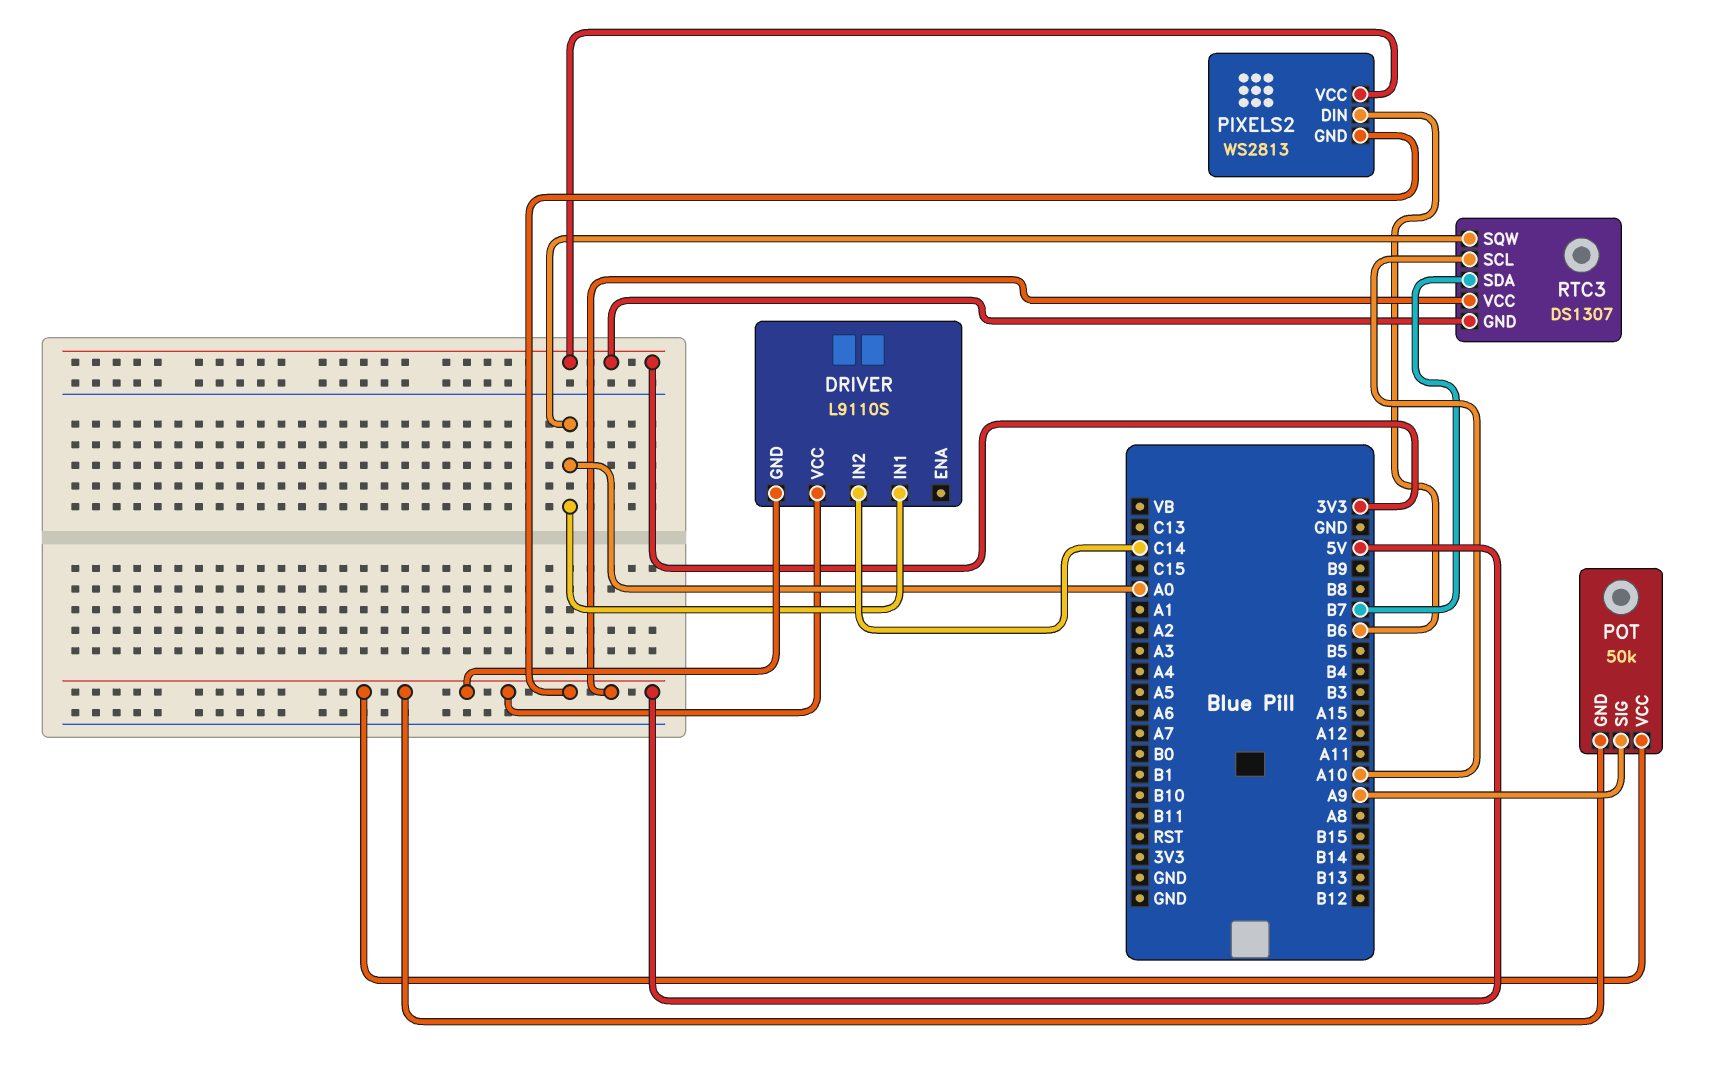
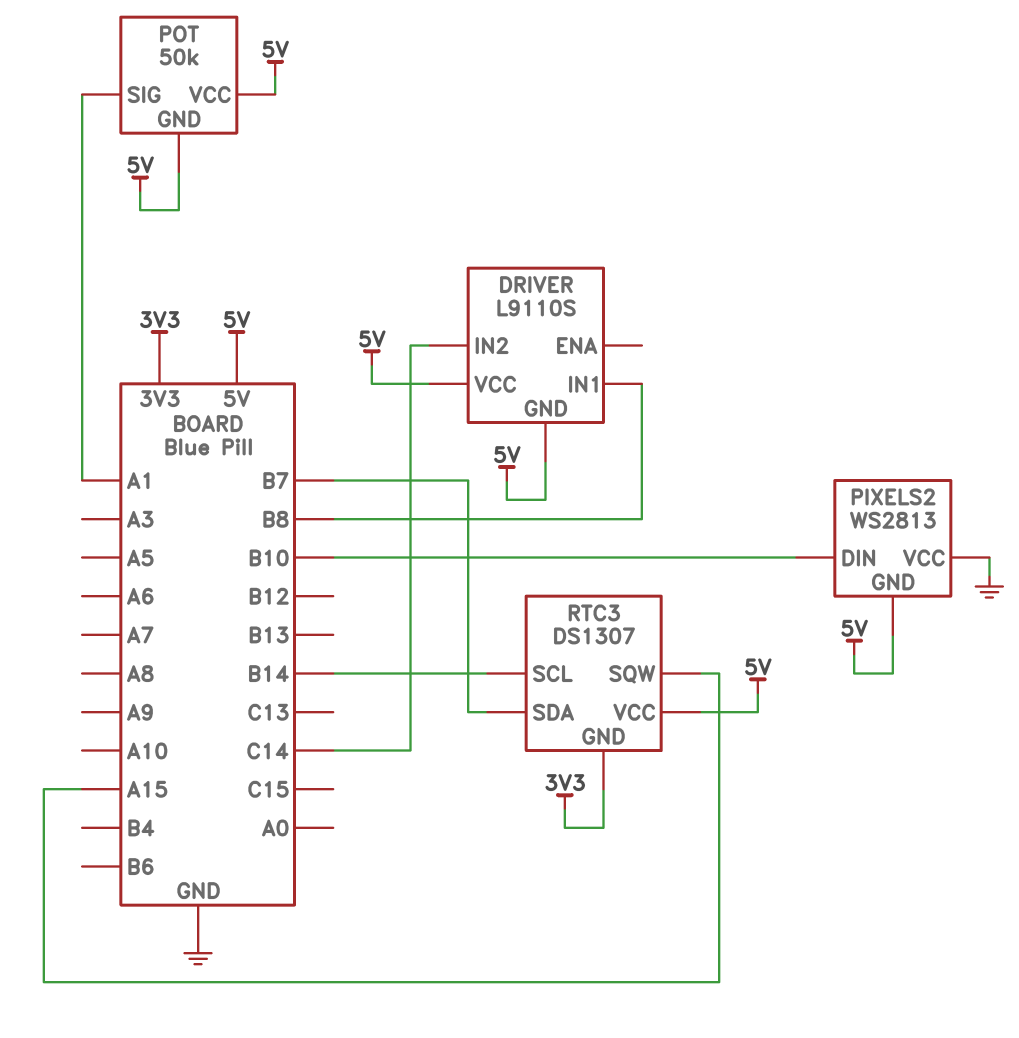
DRIVER pin IN1: A0 -> B8
PIXELS2 pin DIN: B6 -> B10
PIXELS2 pin VCC: 3V3 -> GND
POT pin SIG: A9 -> A1
RTC3 pin SCL: A10 -> B14
RTC3 pin SQW: A0 -> A15

